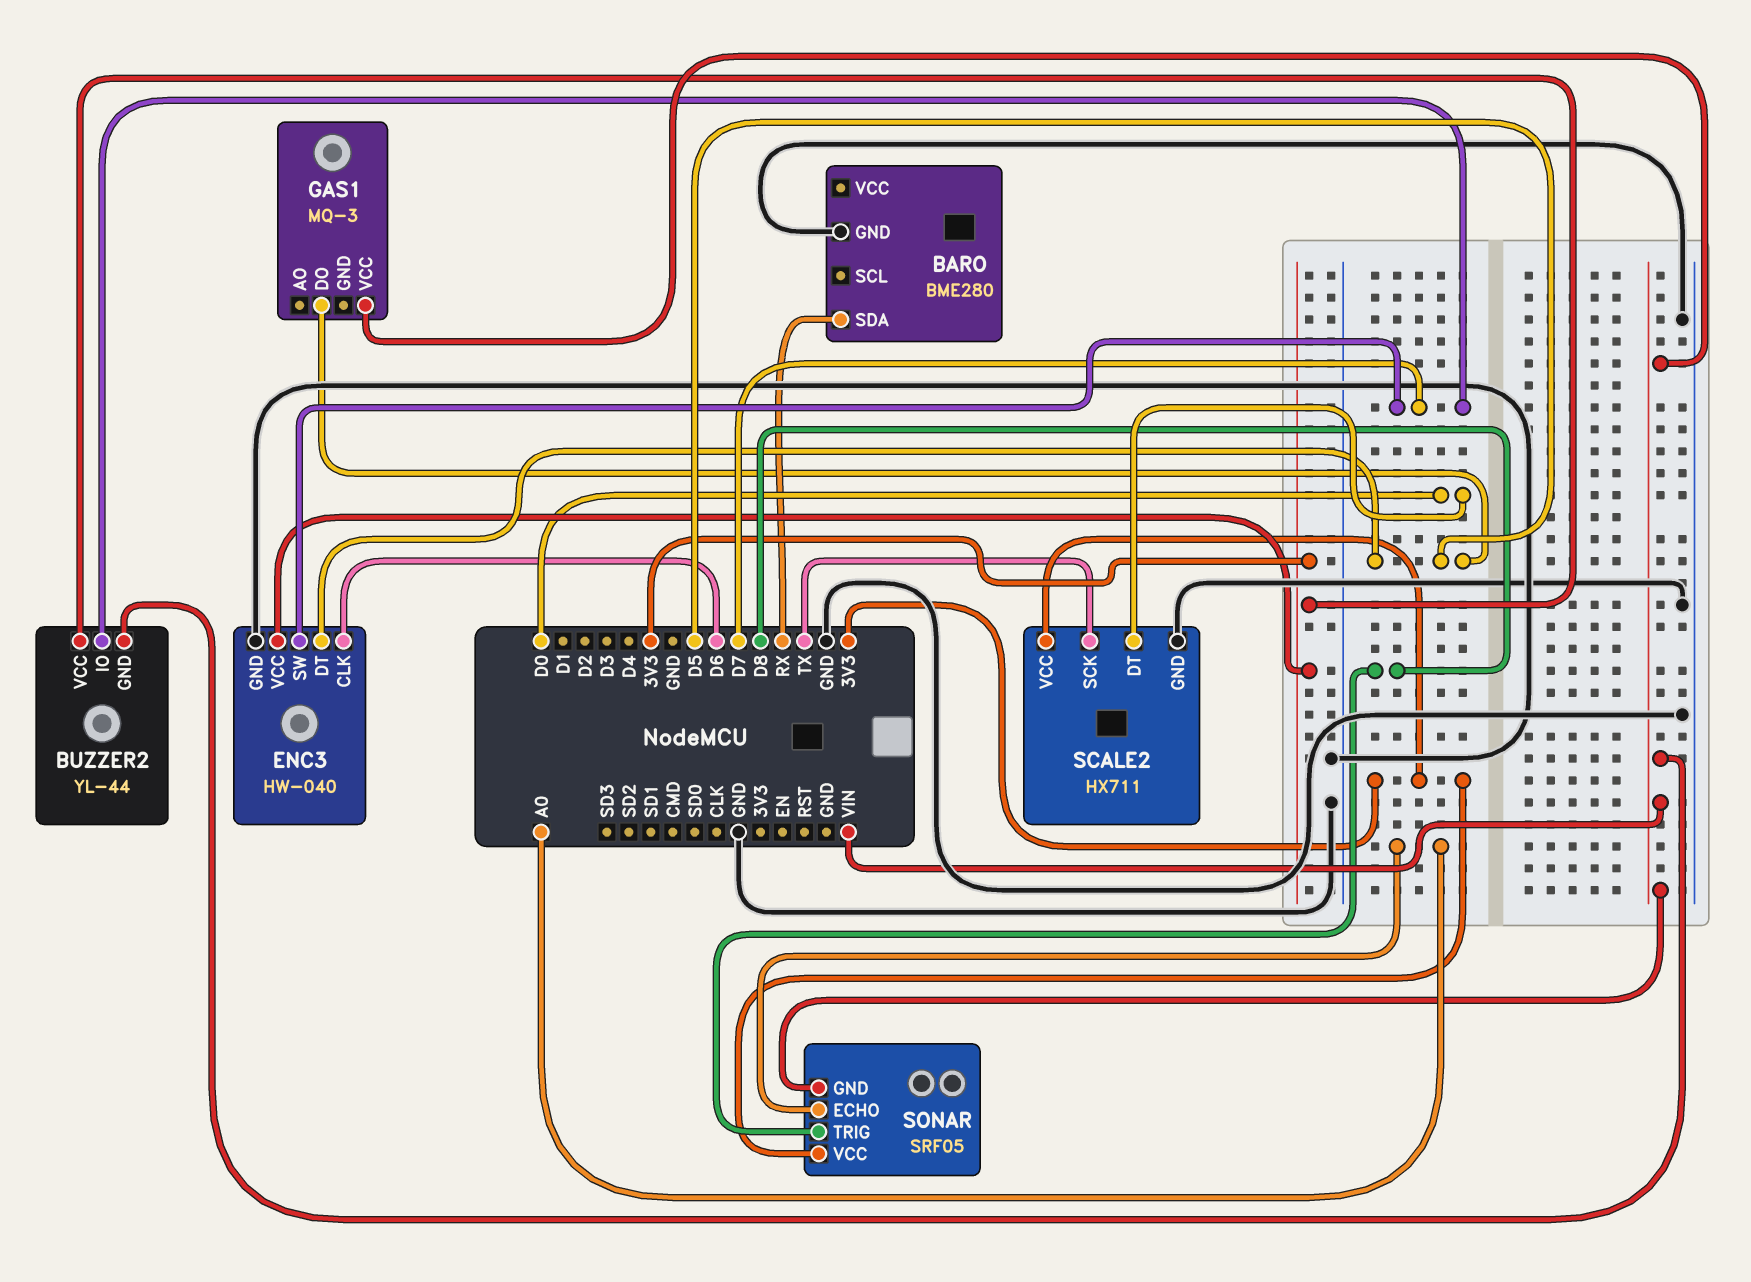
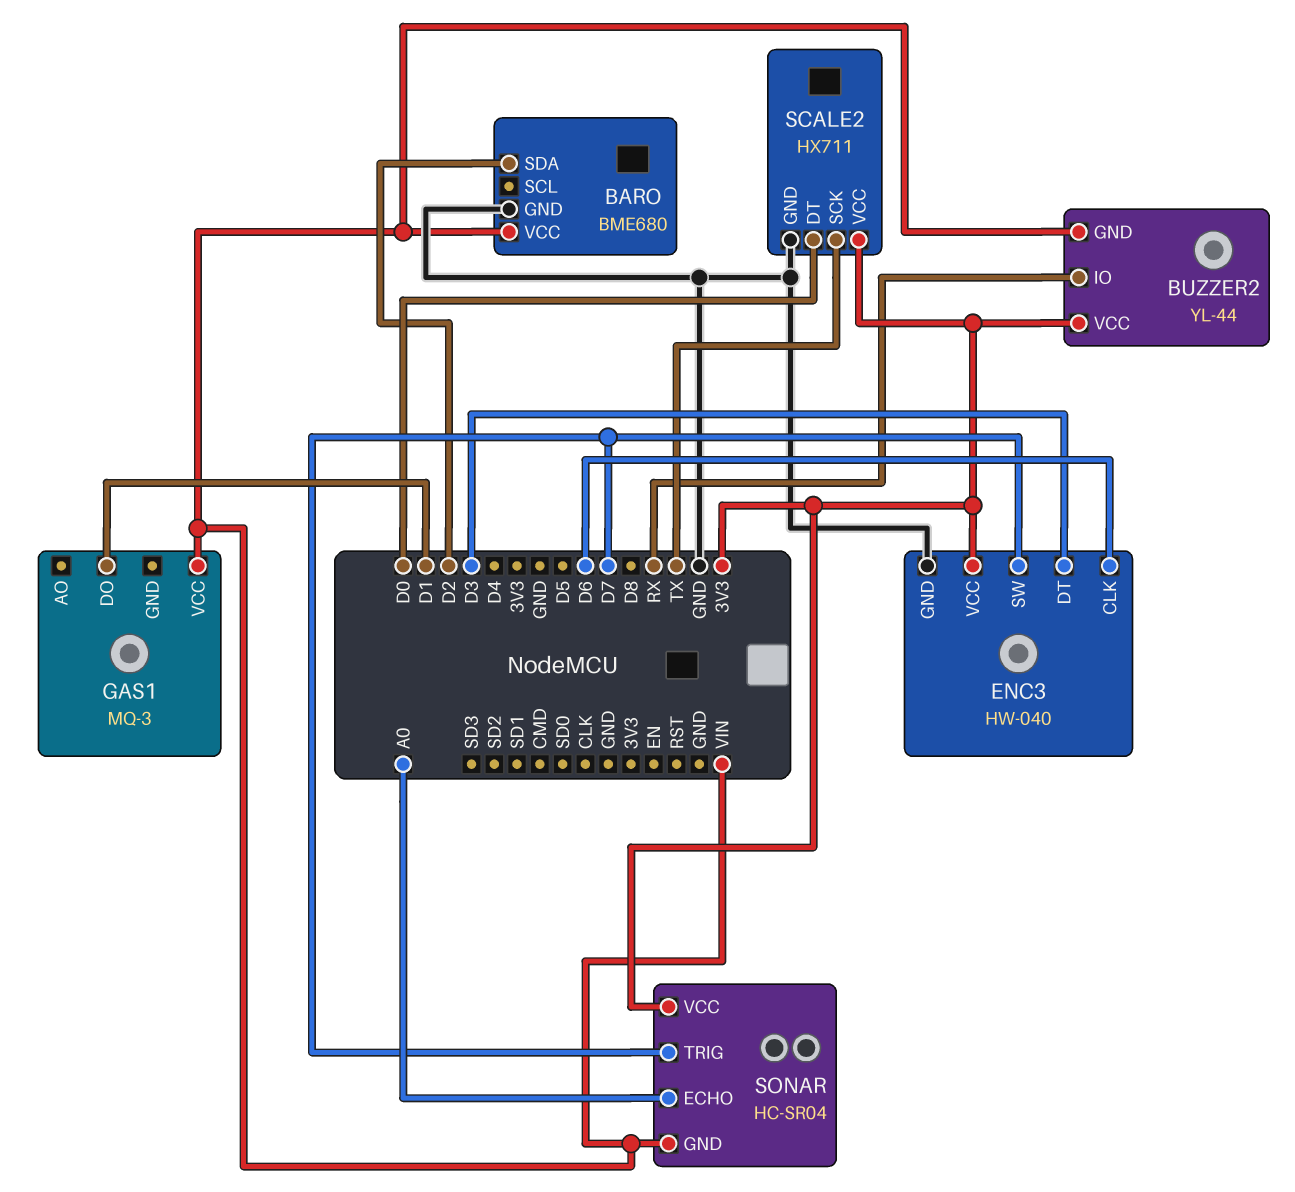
BARO: BME280 -> BME680
BARO pin SDA: RX -> D2
BARO pin VCC: none -> VIN
BUZZER2 pin IO: D7 -> RX
ENC3 pin DT: D5 -> D3
GAS1 pin DO: D5 -> D1
SONAR: SRF05 -> HC-SR04
SONAR pin TRIG: D8 -> D7

